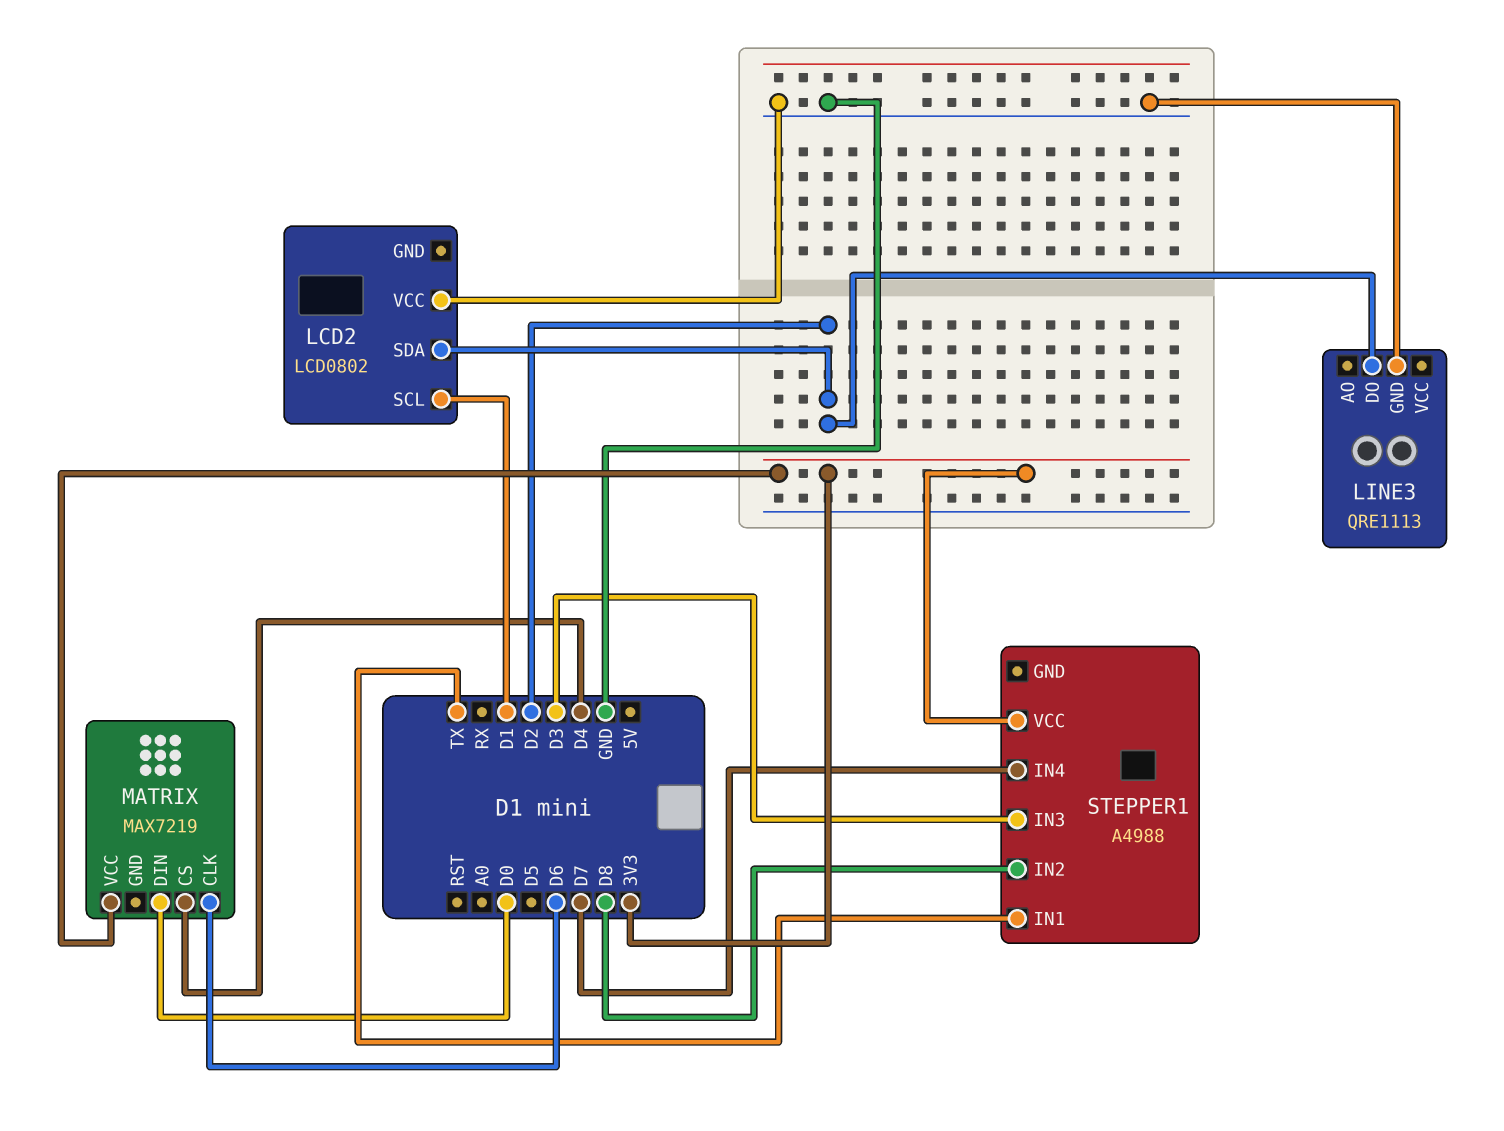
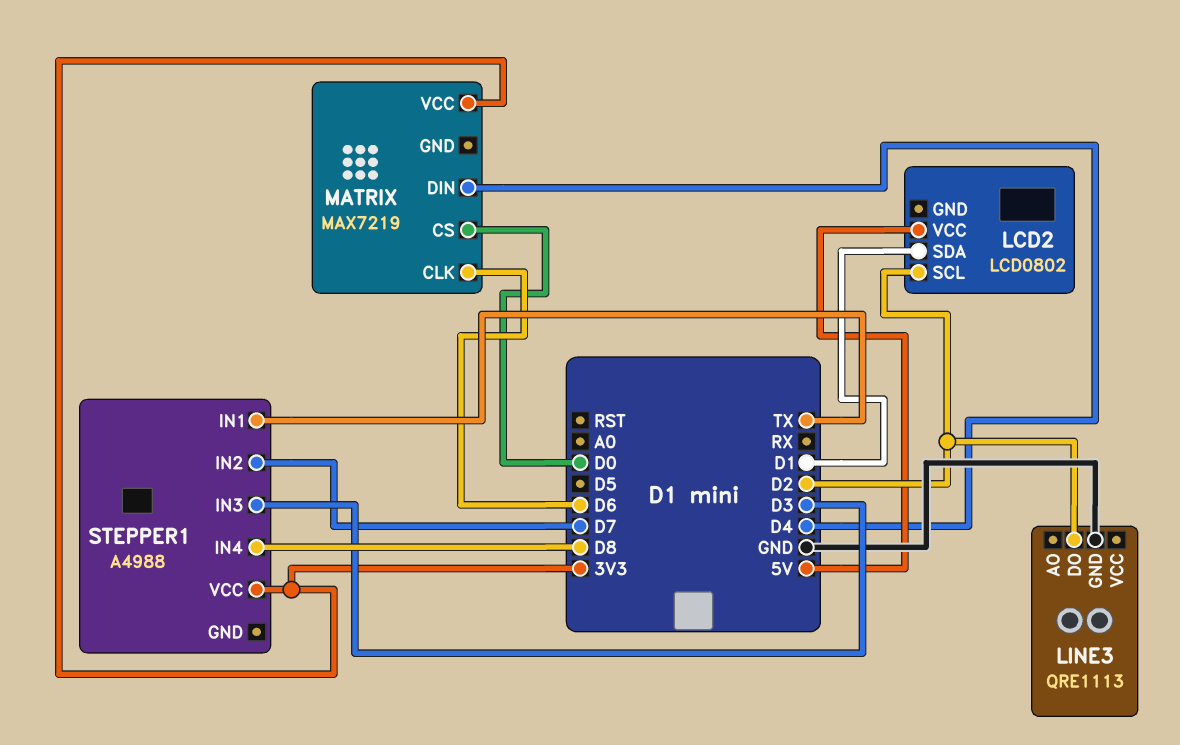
LCD2 pin SCL: D1 -> D2
LCD2 pin SDA: D2 -> D1
LCD2 pin VCC: GND -> 5V
MATRIX pin CS: D4 -> D0
MATRIX pin DIN: D0 -> D4
STEPPER1 pin IN2: D8 -> D7
STEPPER1 pin IN4: D7 -> D8

